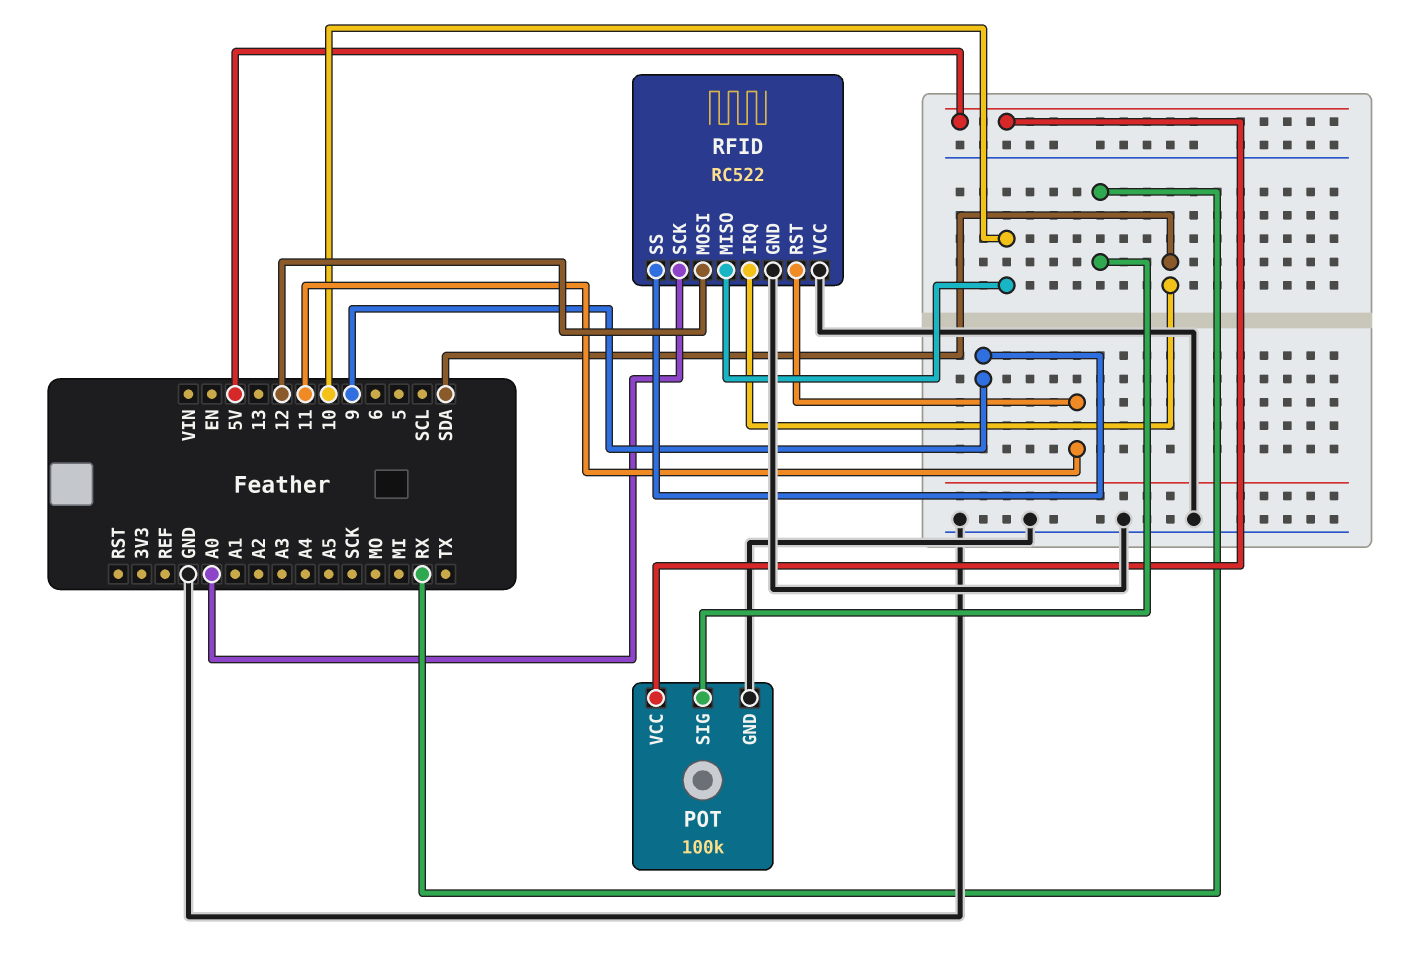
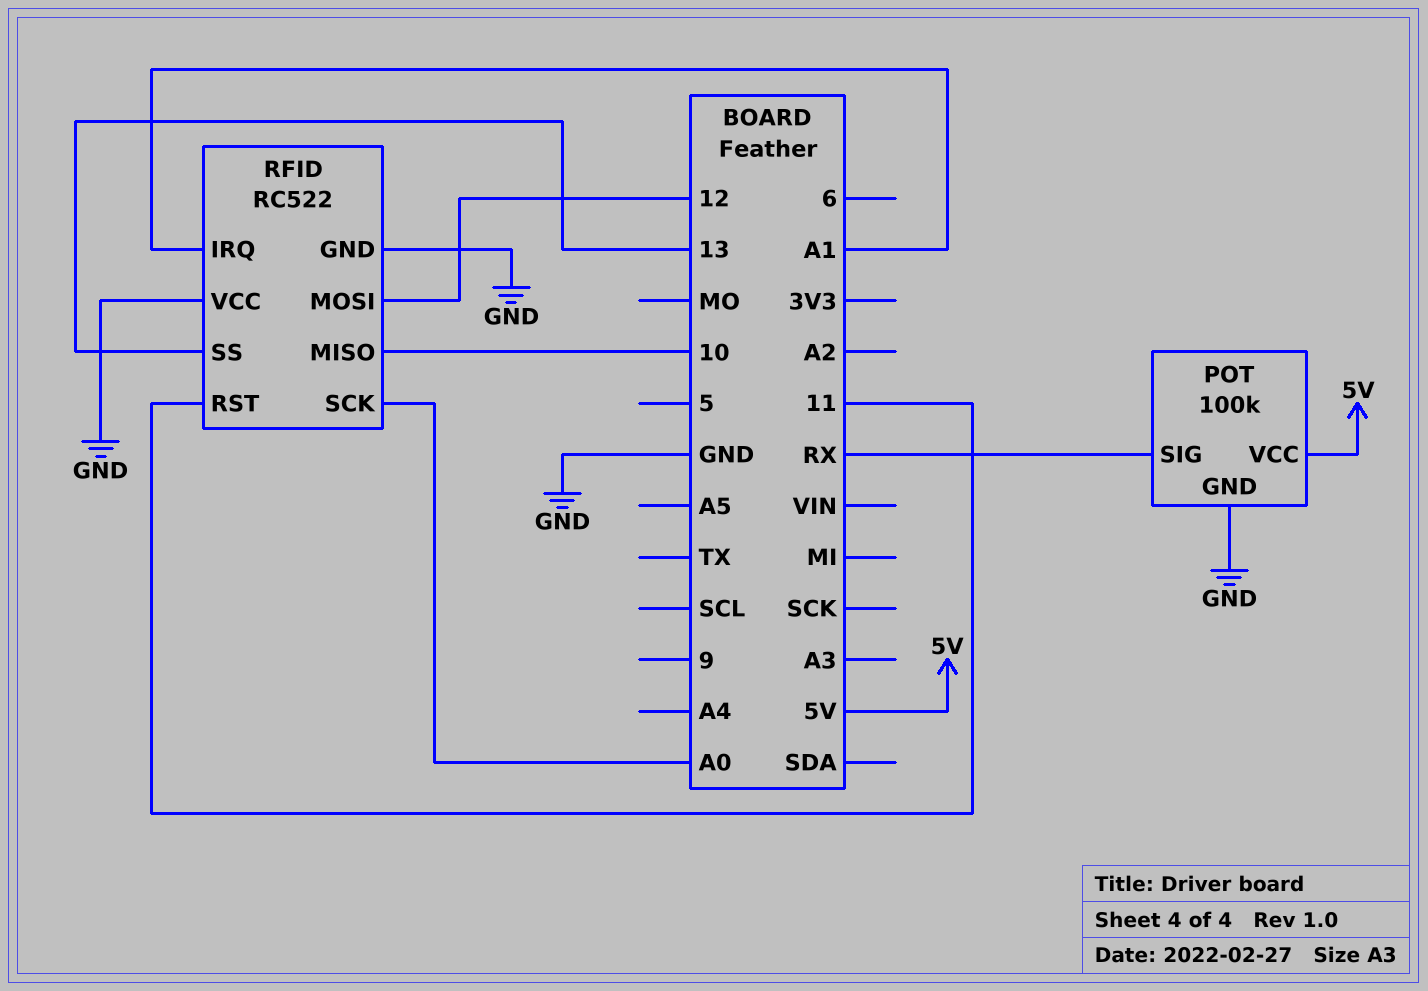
RFID pin IRQ: SDA -> A1
RFID pin SS: 9 -> 13

